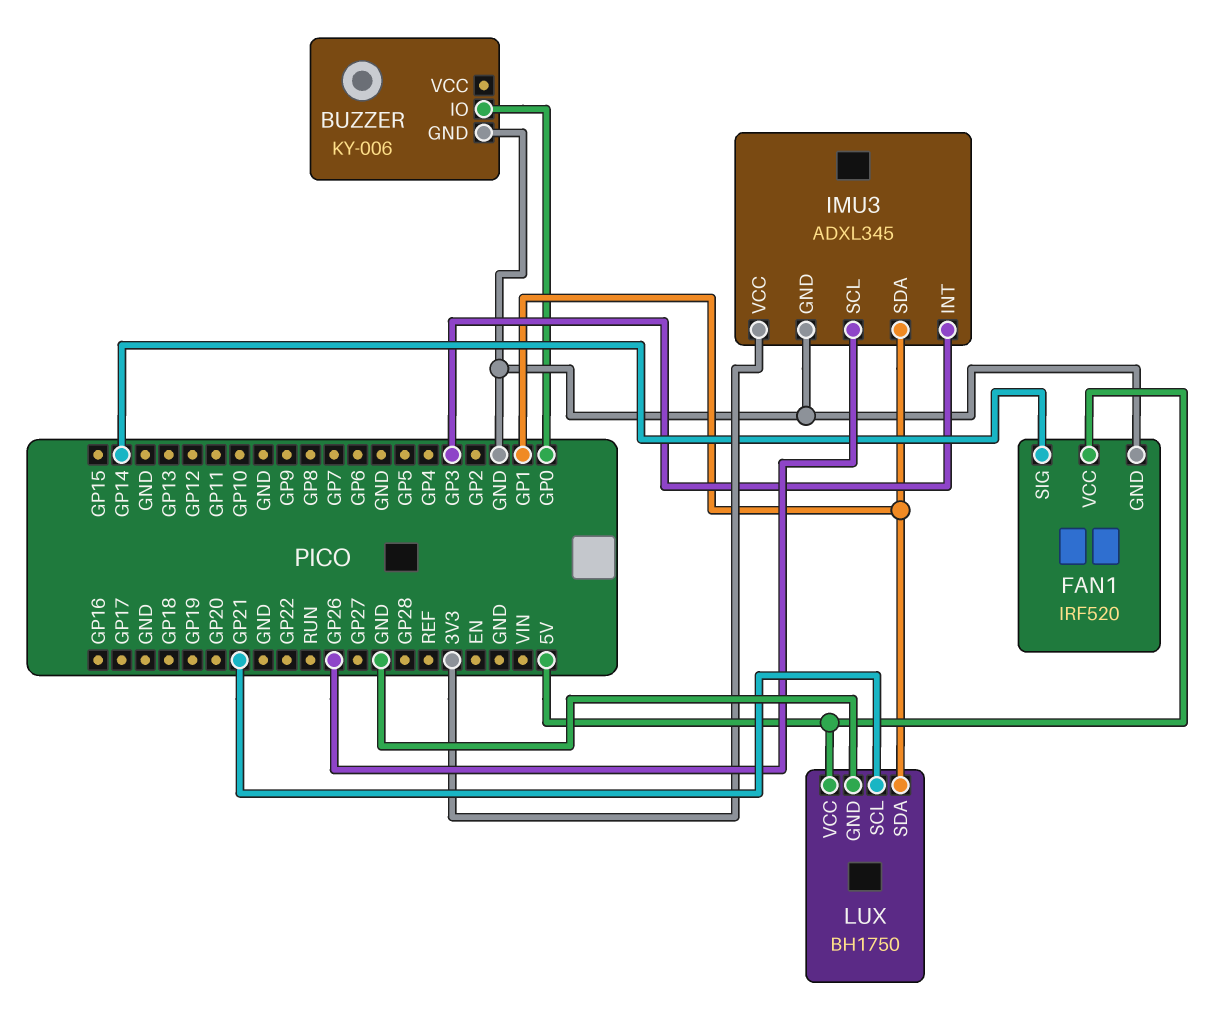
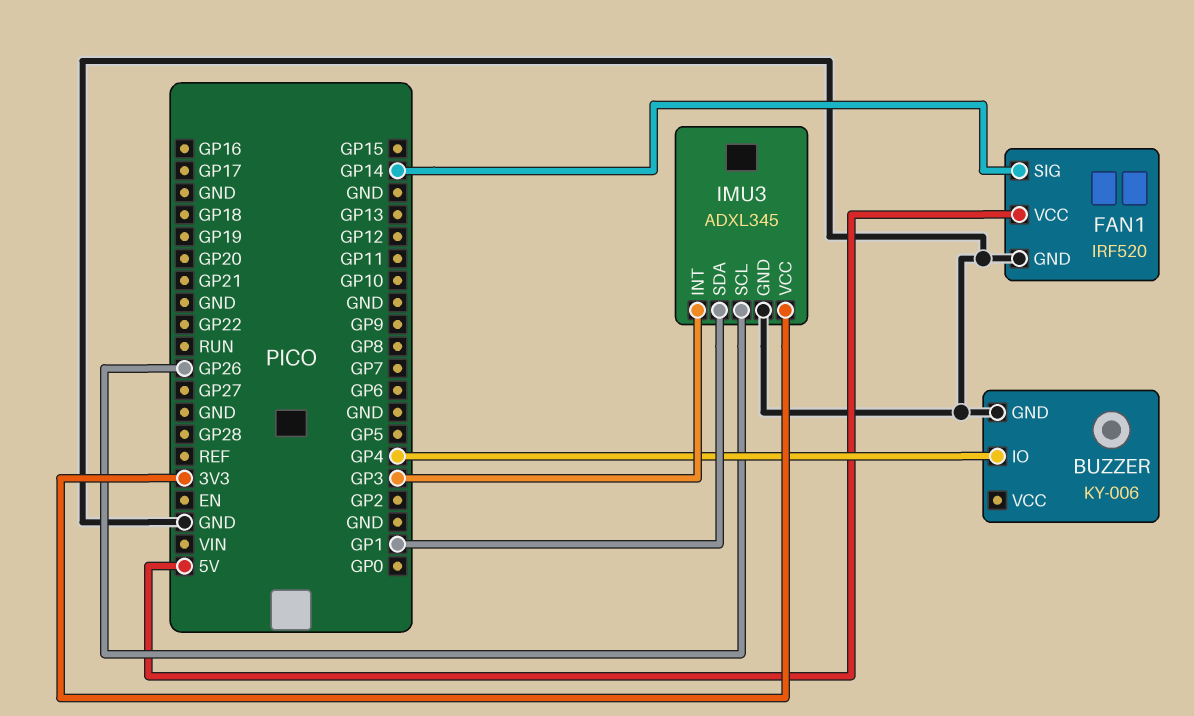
BUZZER pin IO: GP0 -> GP4
LUX: BH1750 -> none
LUX pin GND: GND -> none
LUX pin SCL: GP21 -> none
LUX pin SDA: GP1 -> none
LUX pin VCC: 5V -> none

